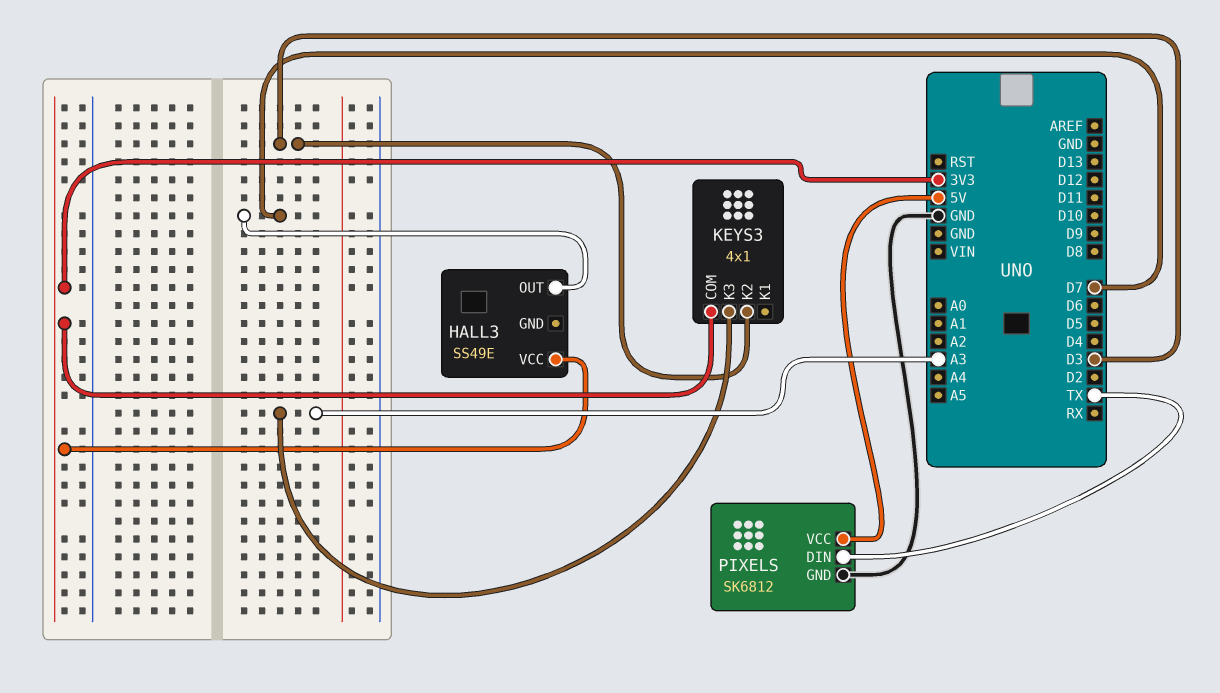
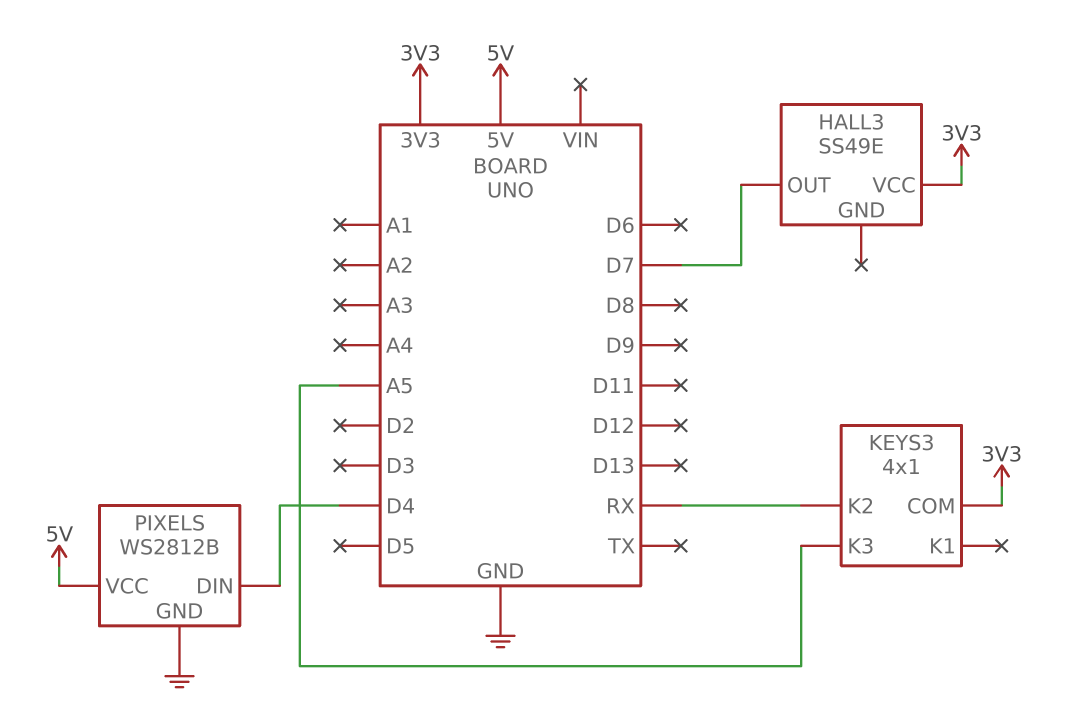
KEYS3 pin K2: D3 -> RX
KEYS3 pin K3: A3 -> A5
PIXELS: SK6812 -> WS2812B
PIXELS pin DIN: TX -> D4

